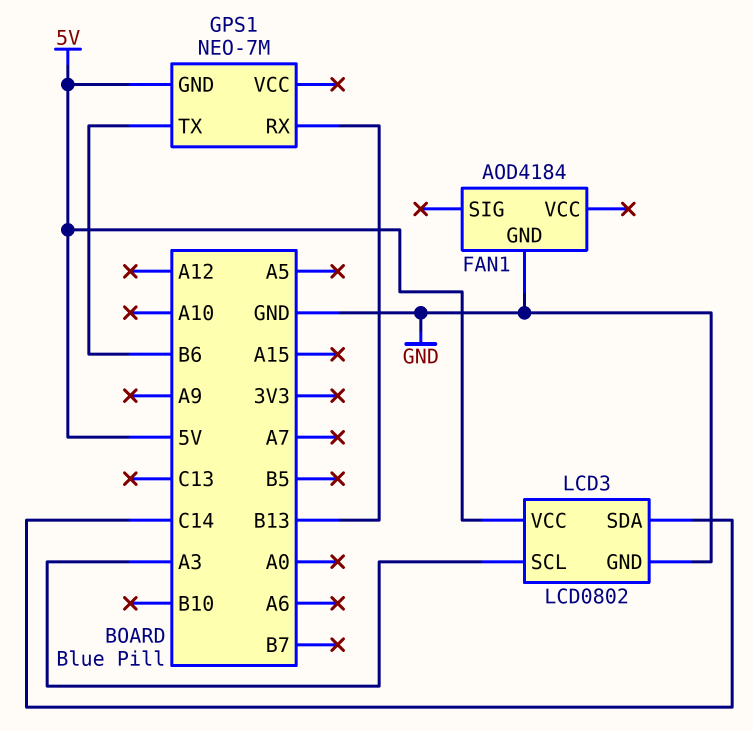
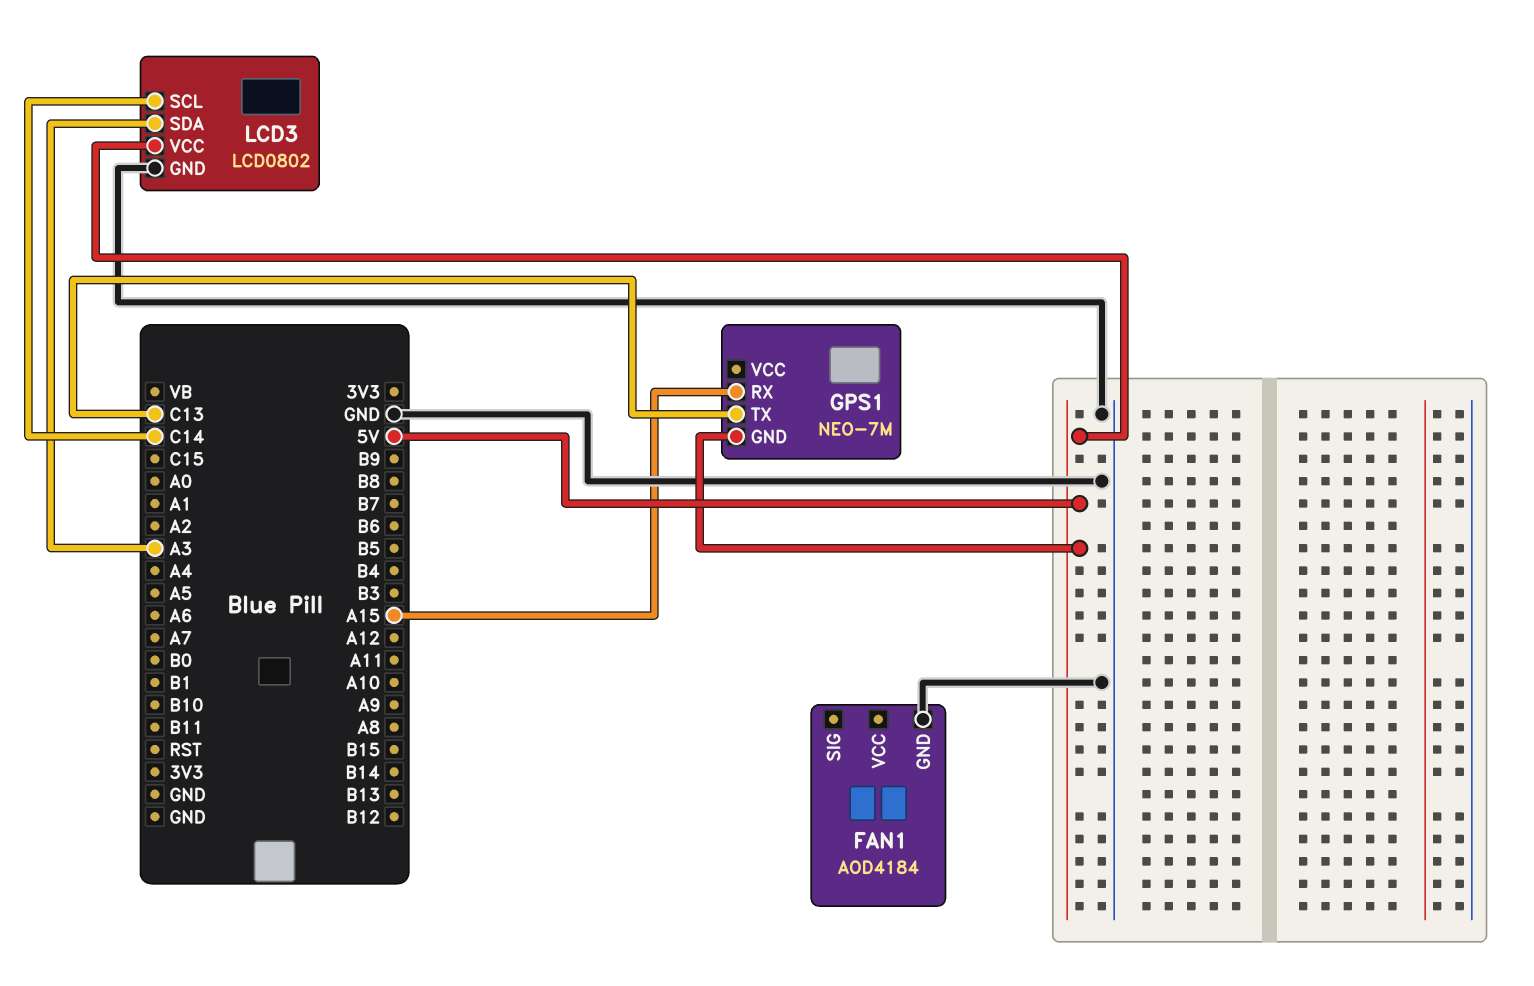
GPS1 pin RX: B13 -> A15
GPS1 pin TX: B6 -> C13
LCD3 pin SCL: A3 -> C14
LCD3 pin SDA: C14 -> A3

